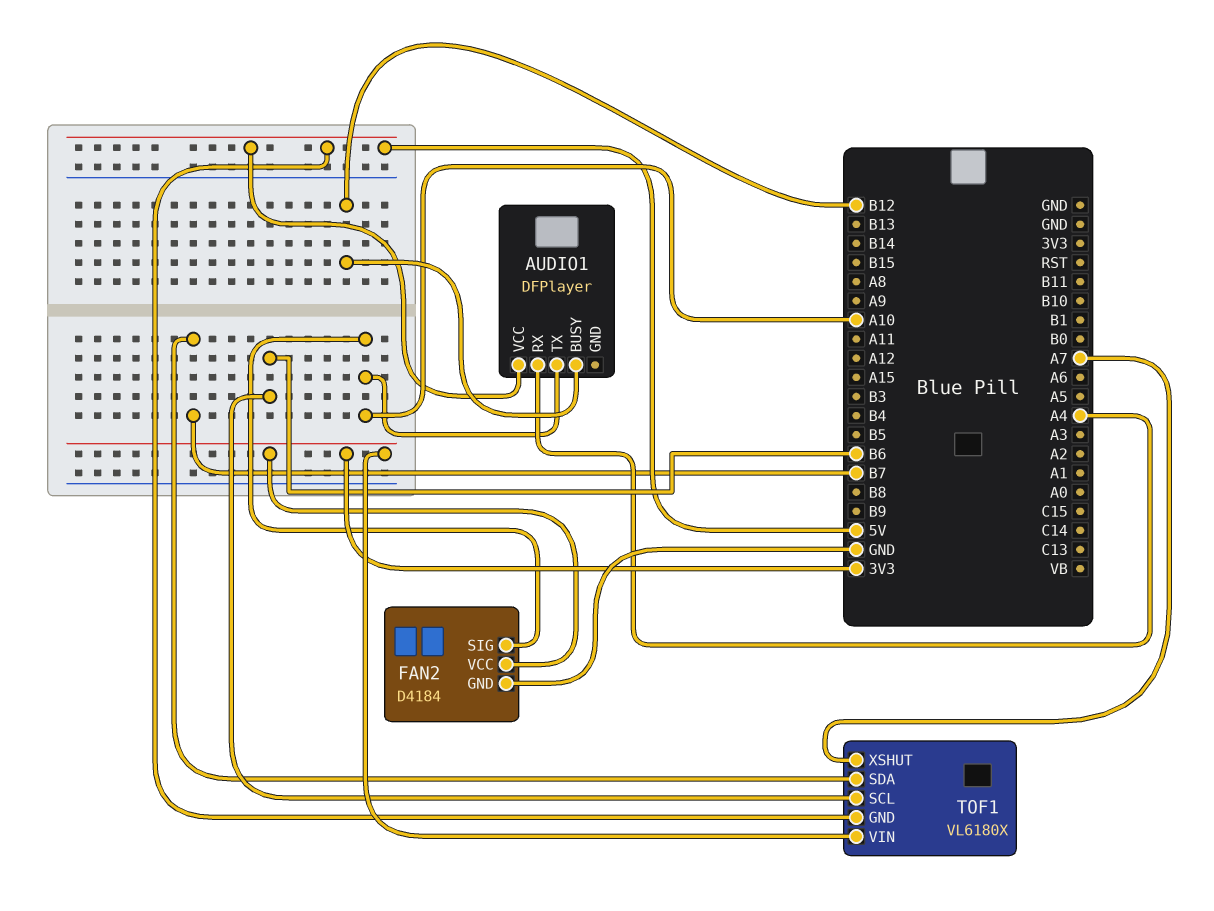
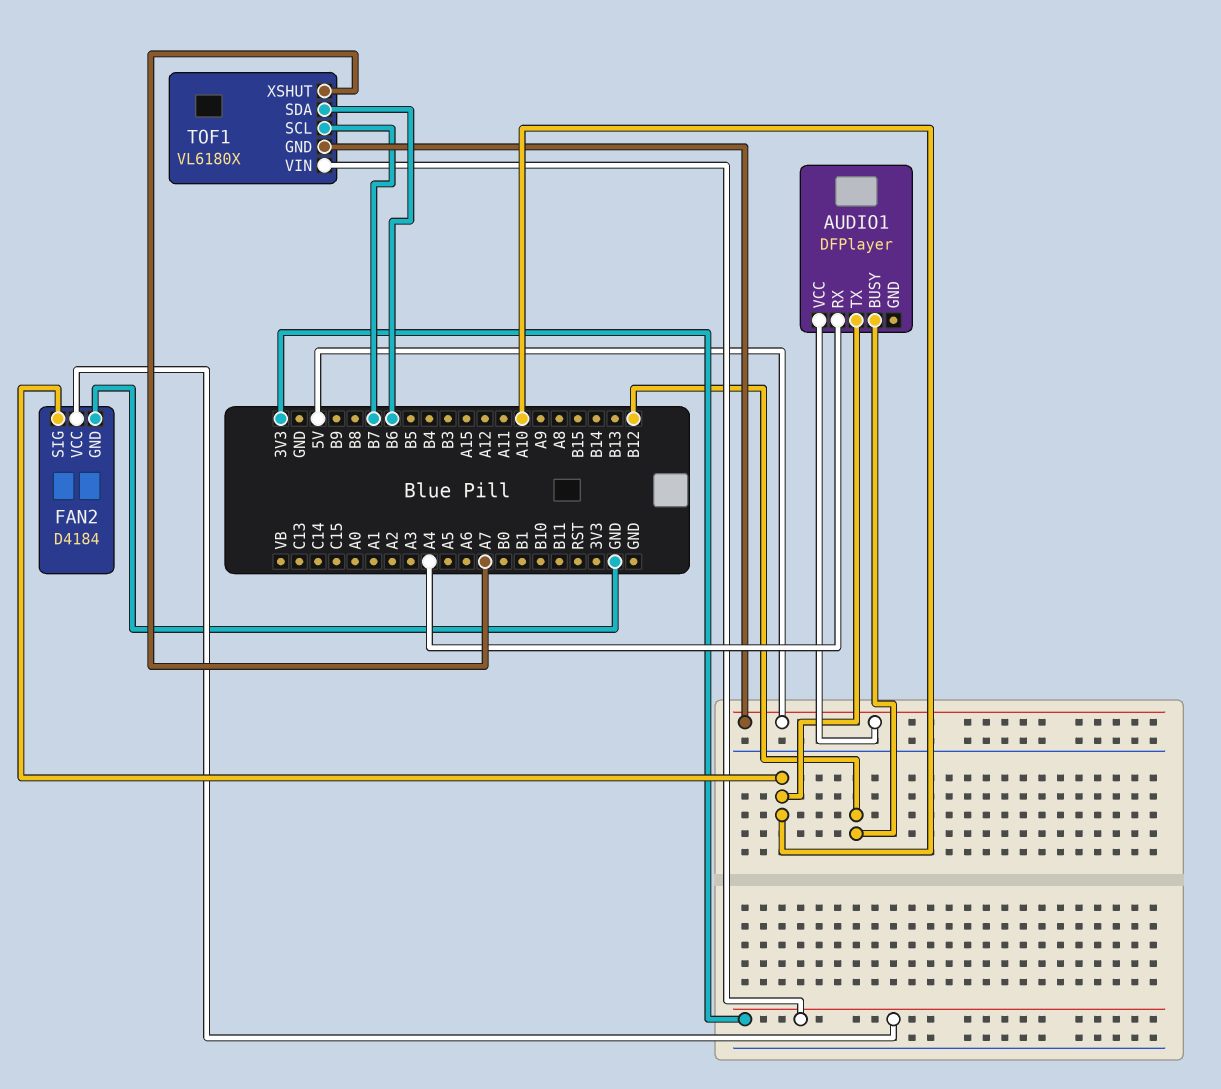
TOF1 pin SCL: B6 -> B7
TOF1 pin SDA: B7 -> B6

